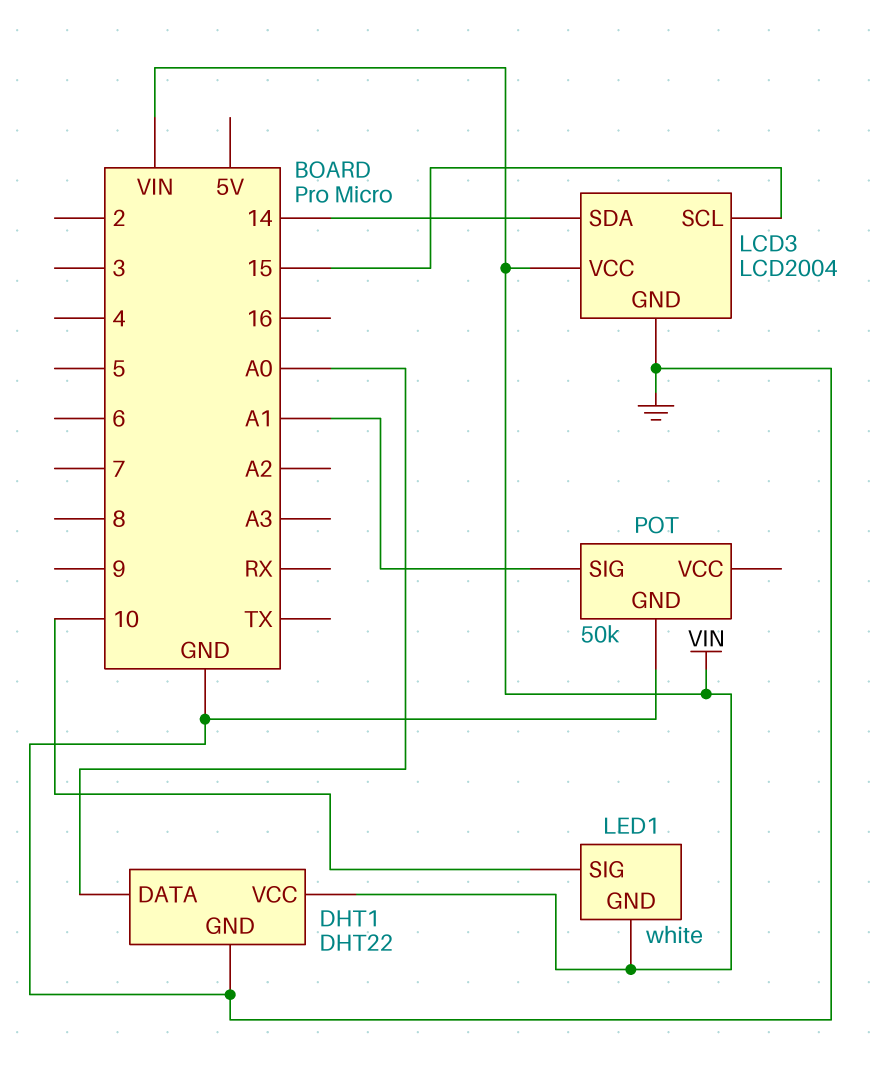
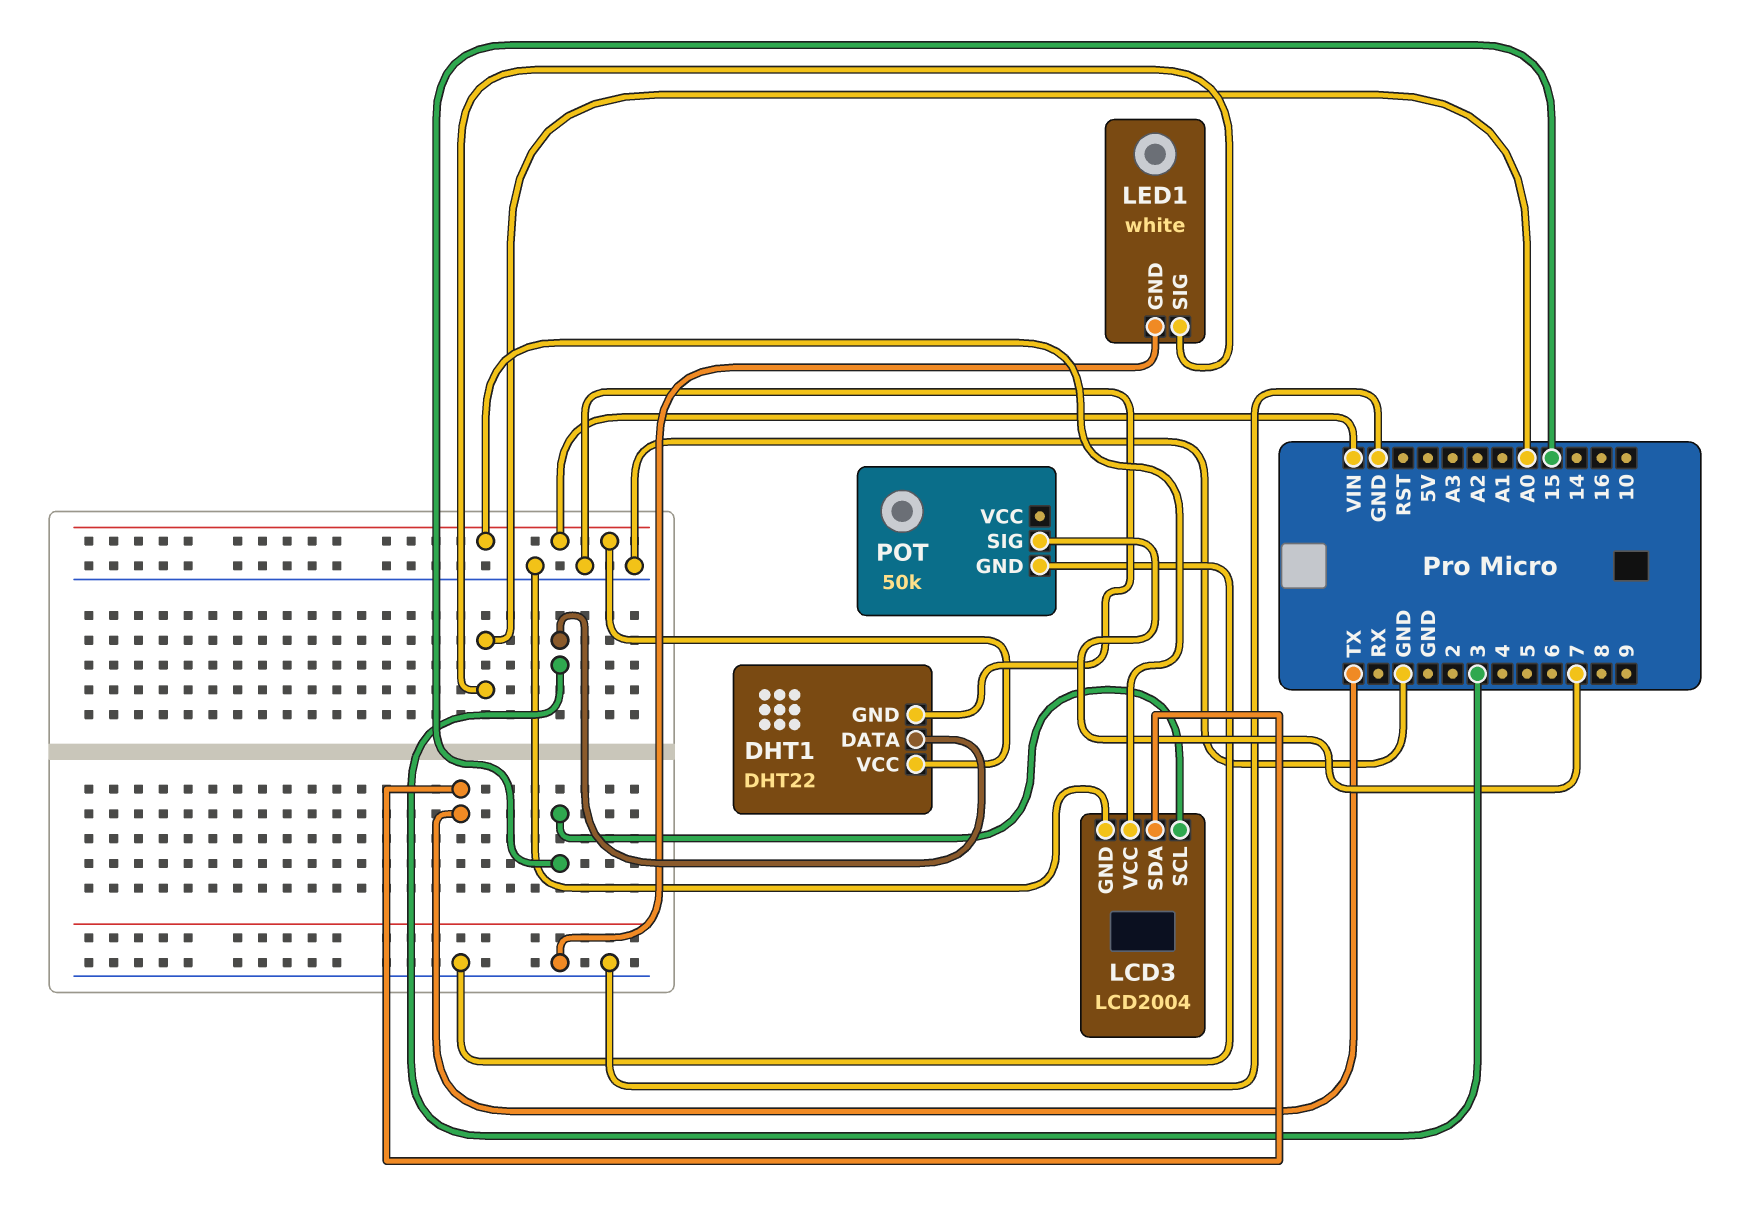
DHT1 pin DATA: A0 -> 3
LCD3 pin SDA: 14 -> TX
LED1 pin GND: VIN -> GND
LED1 pin SIG: 10 -> A0
POT pin SIG: A1 -> 7

